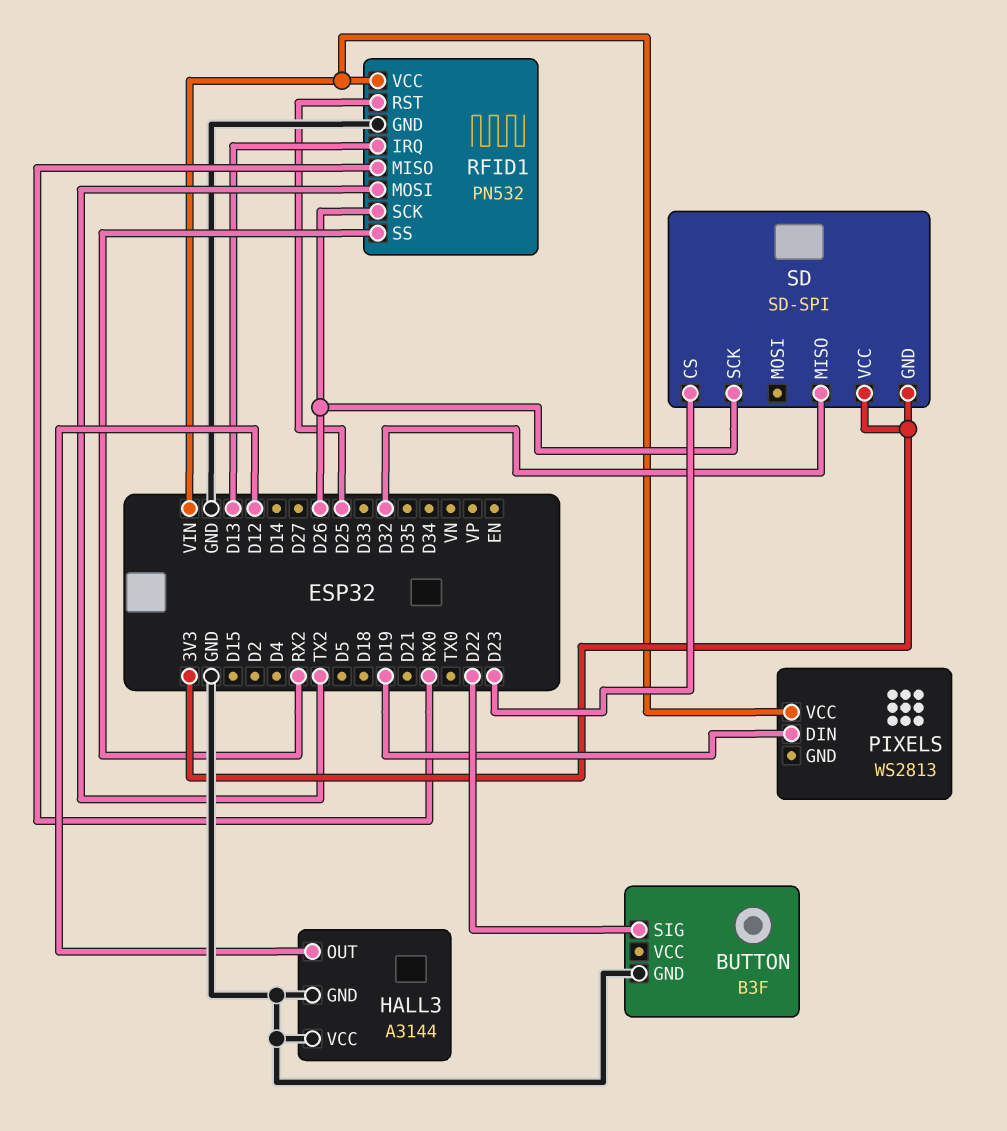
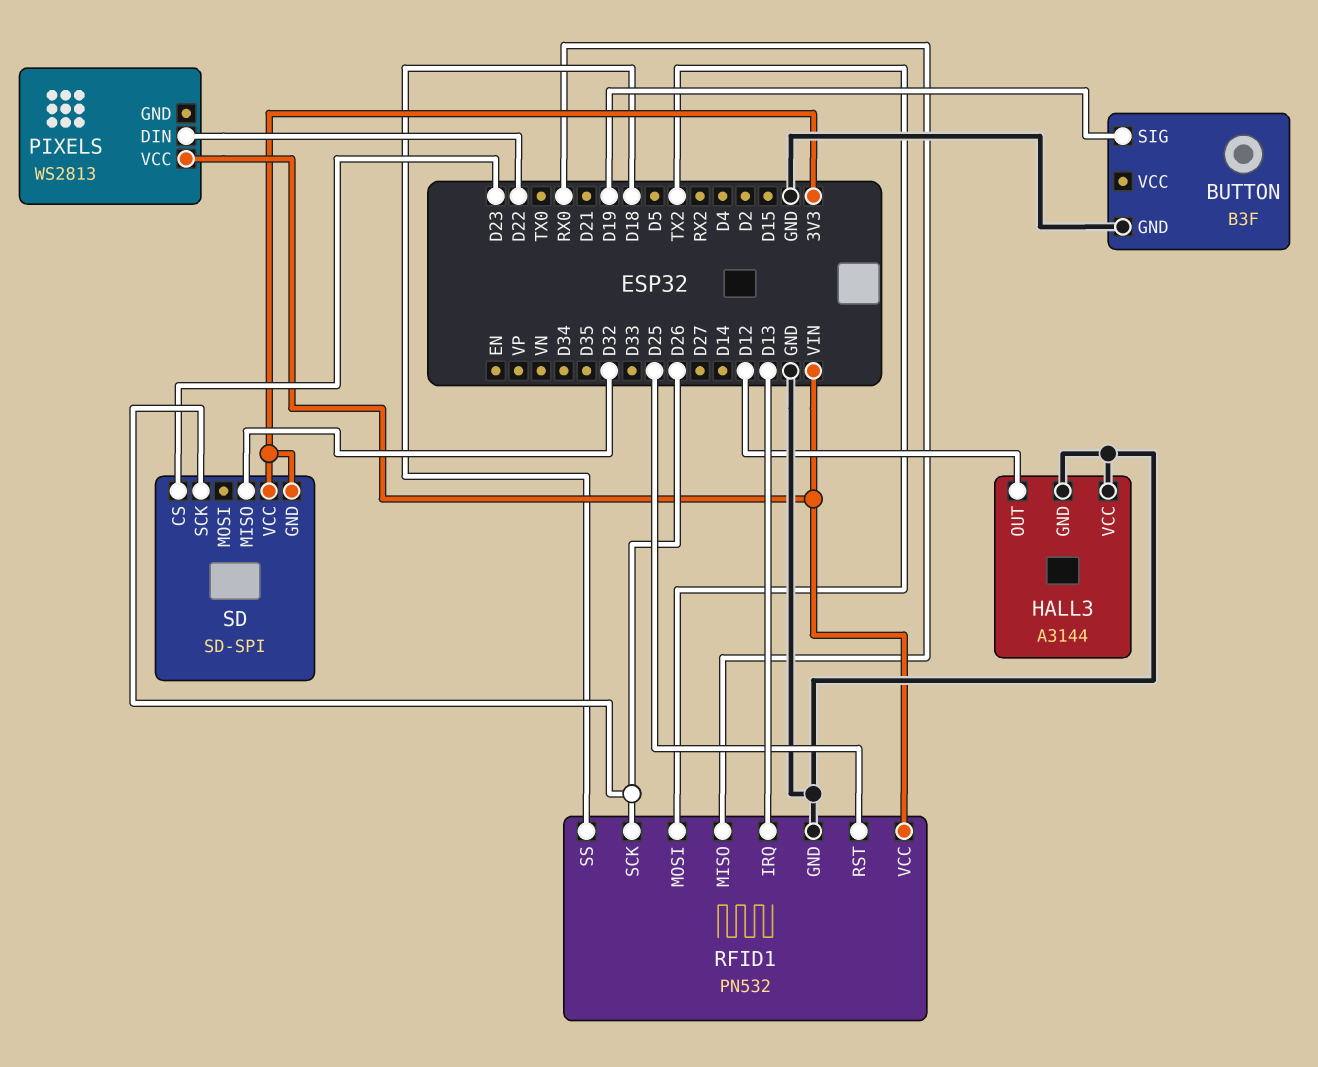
BUTTON pin SIG: D22 -> D19
PIXELS pin DIN: D19 -> D22
RFID1 pin SS: RX2 -> D18

